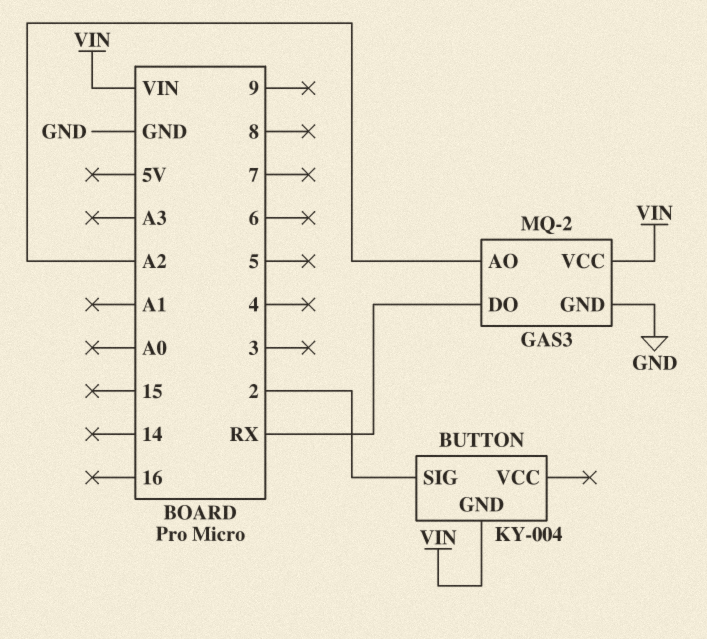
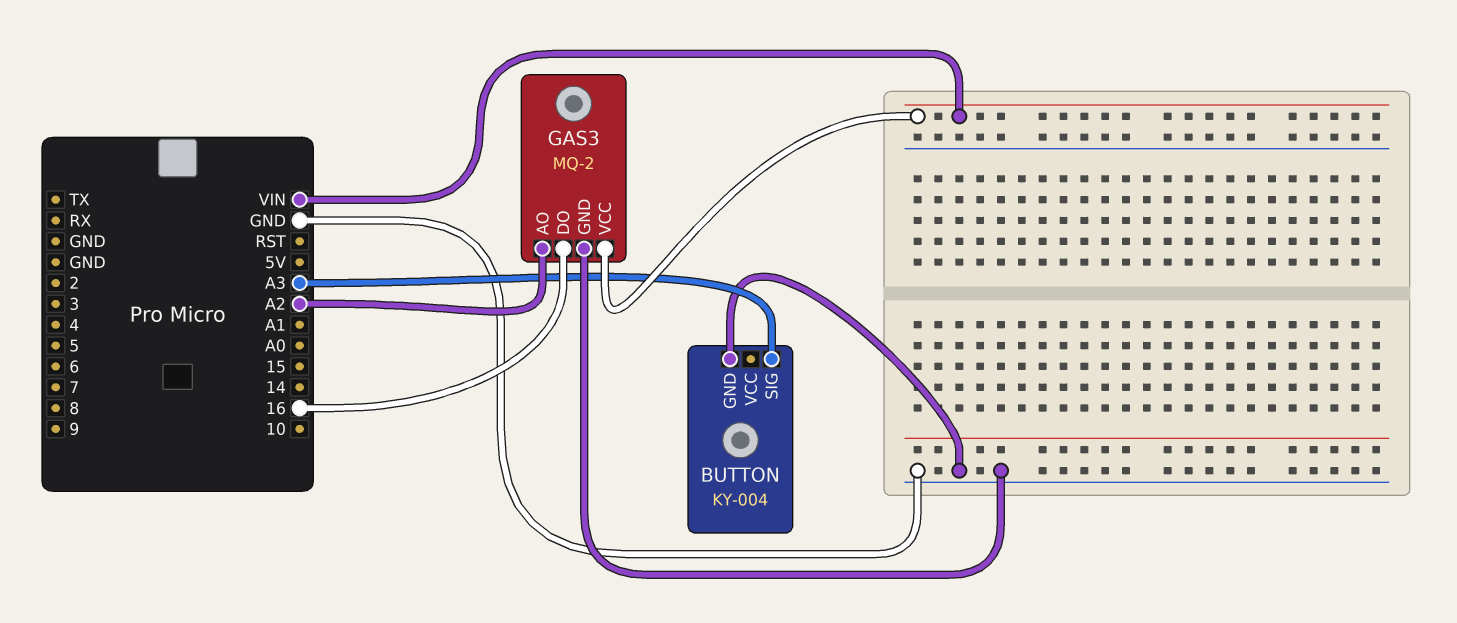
BUTTON pin GND: VIN -> GND
BUTTON pin SIG: 2 -> A3
GAS3 pin DO: RX -> 16

